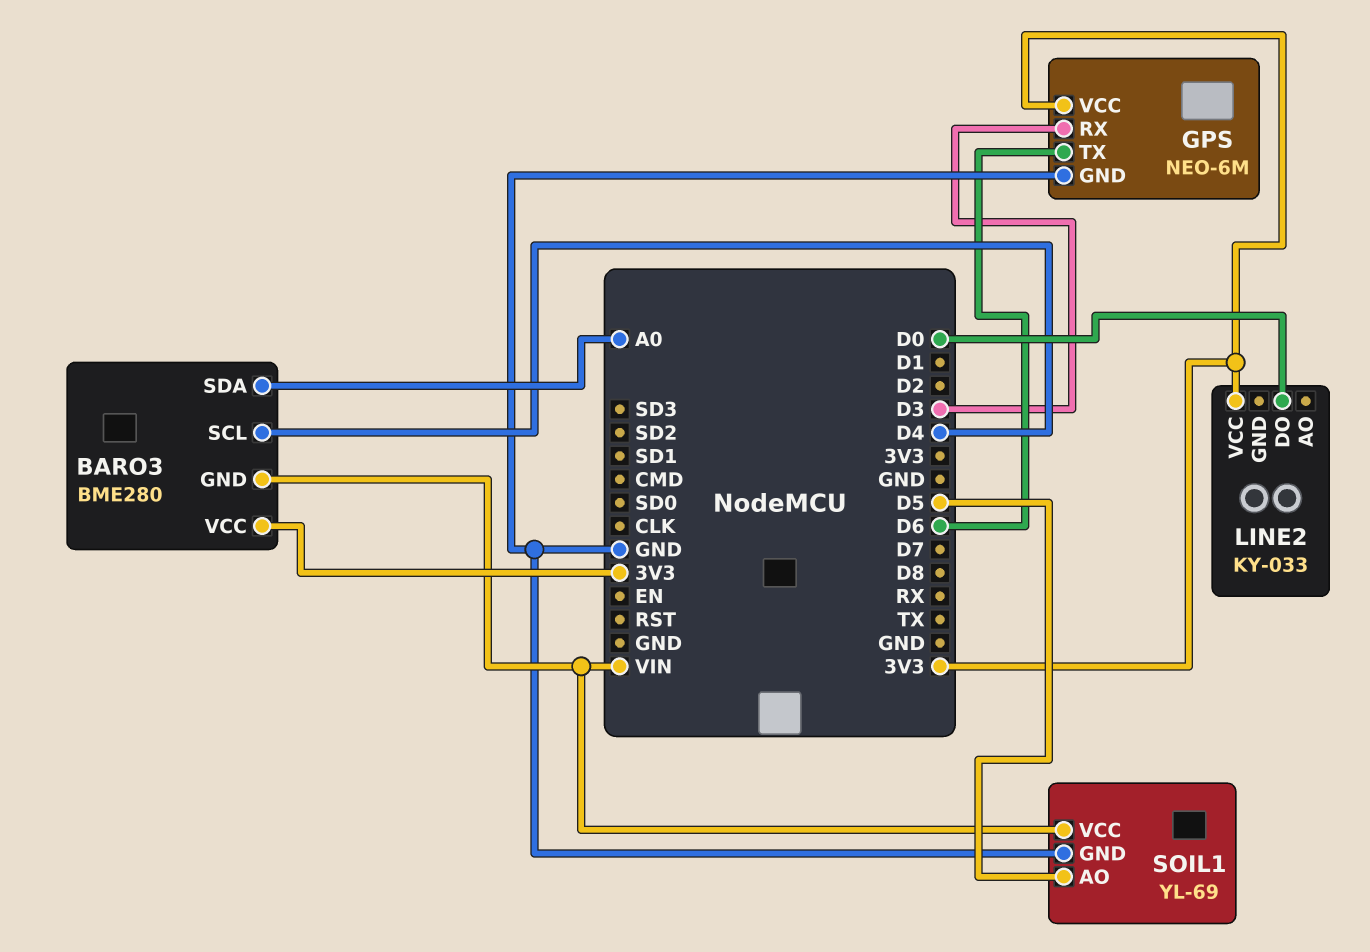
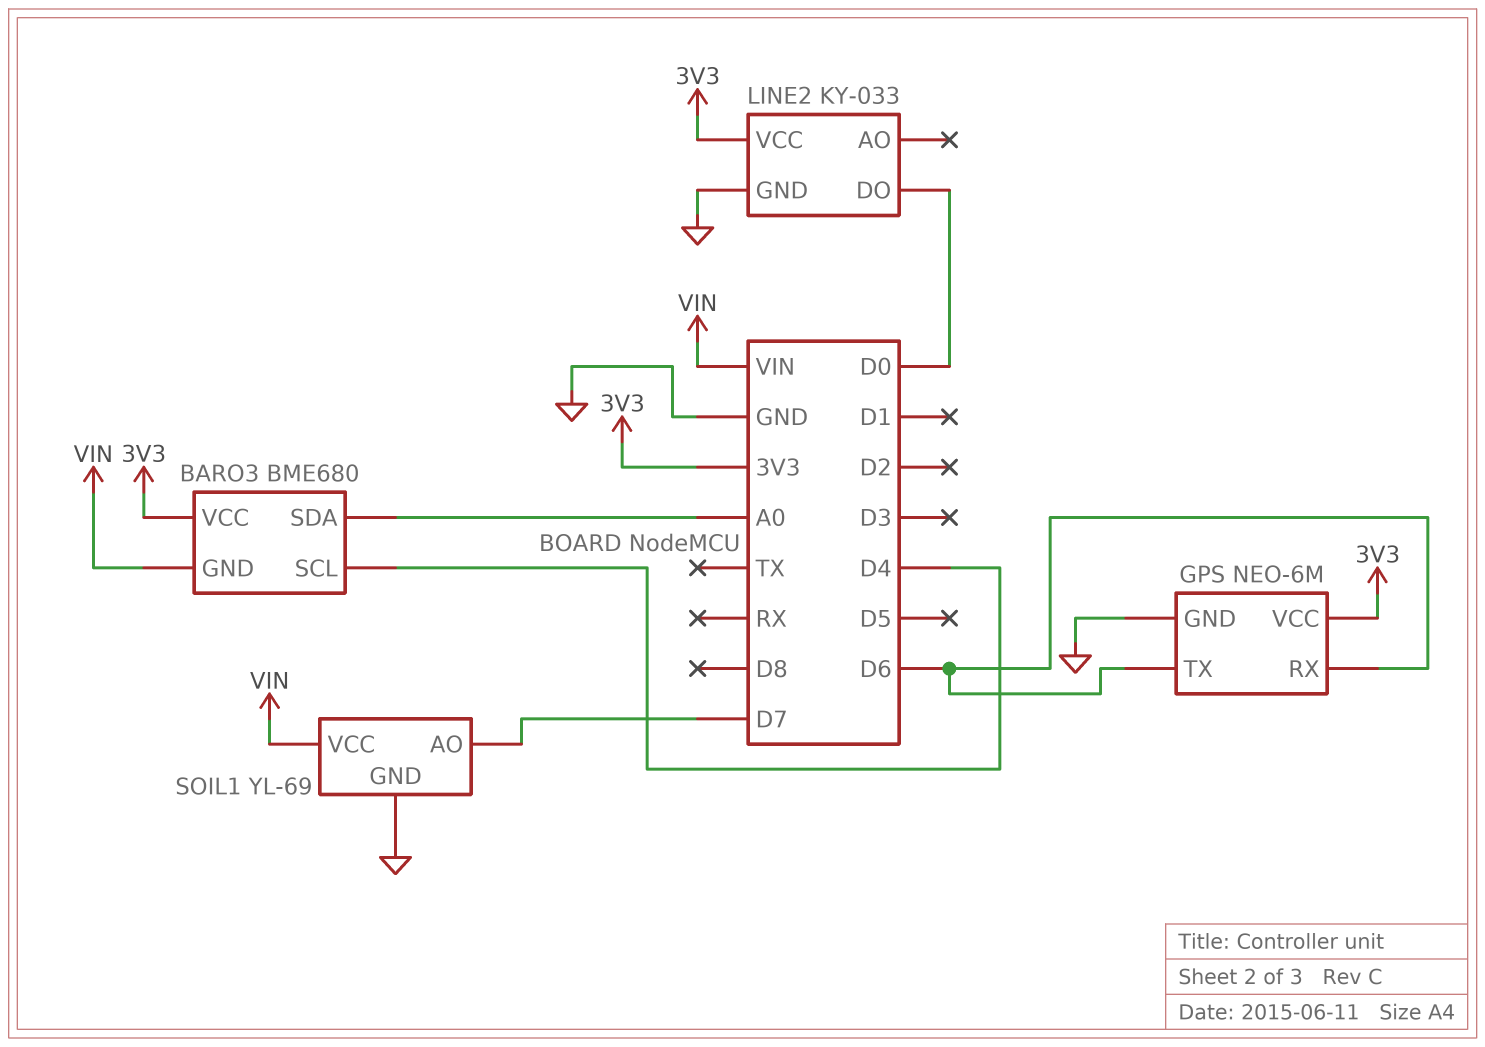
BARO3: BME280 -> BME680
GPS pin RX: D3 -> D6
LINE2 pin GND: none -> GND
SOIL1 pin AO: D5 -> D7

